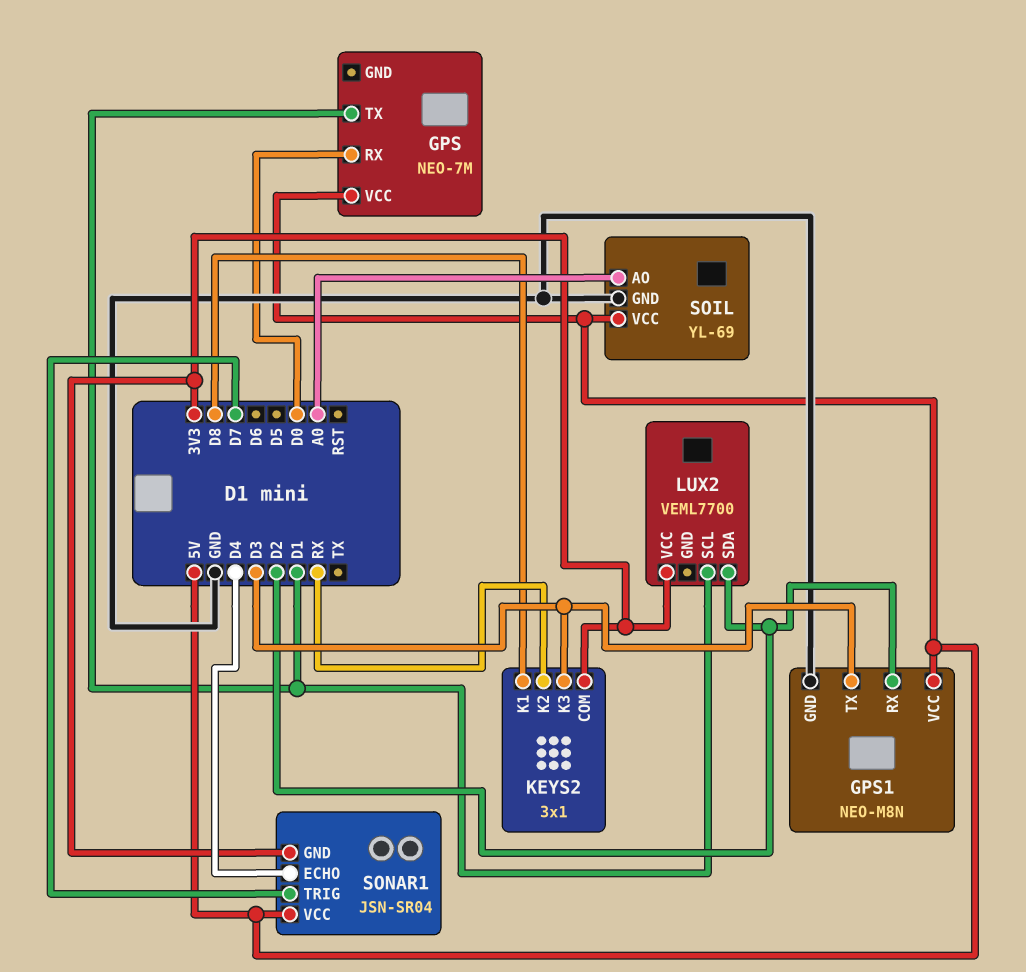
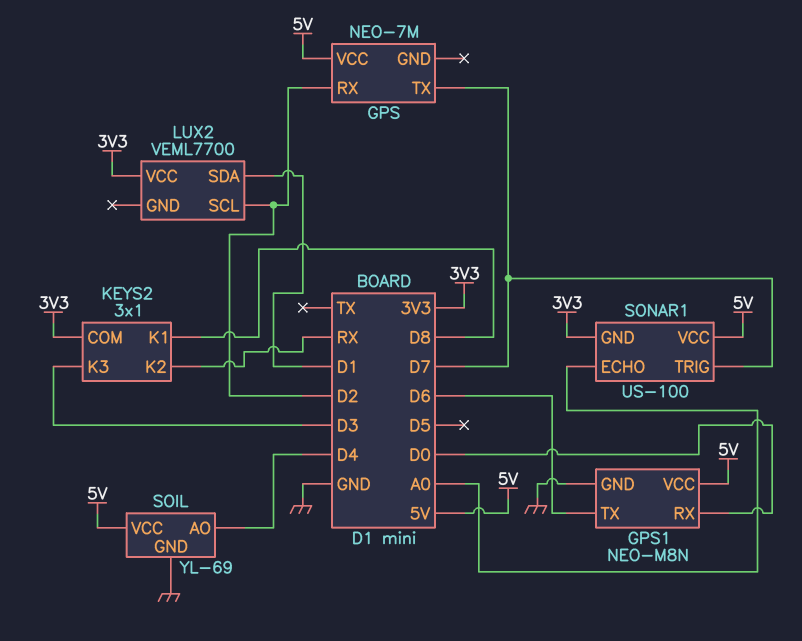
GPS pin RX: D0 -> D2
GPS pin TX: D1 -> D7
GPS1 pin RX: D2 -> D0
GPS1 pin TX: D3 -> D6
LUX2 pin SCL: D1 -> D2
LUX2 pin SDA: D2 -> D1
SOIL pin AO: A0 -> D4
SONAR1: JSN-SR04 -> US-100
SONAR1 pin ECHO: D4 -> A0

